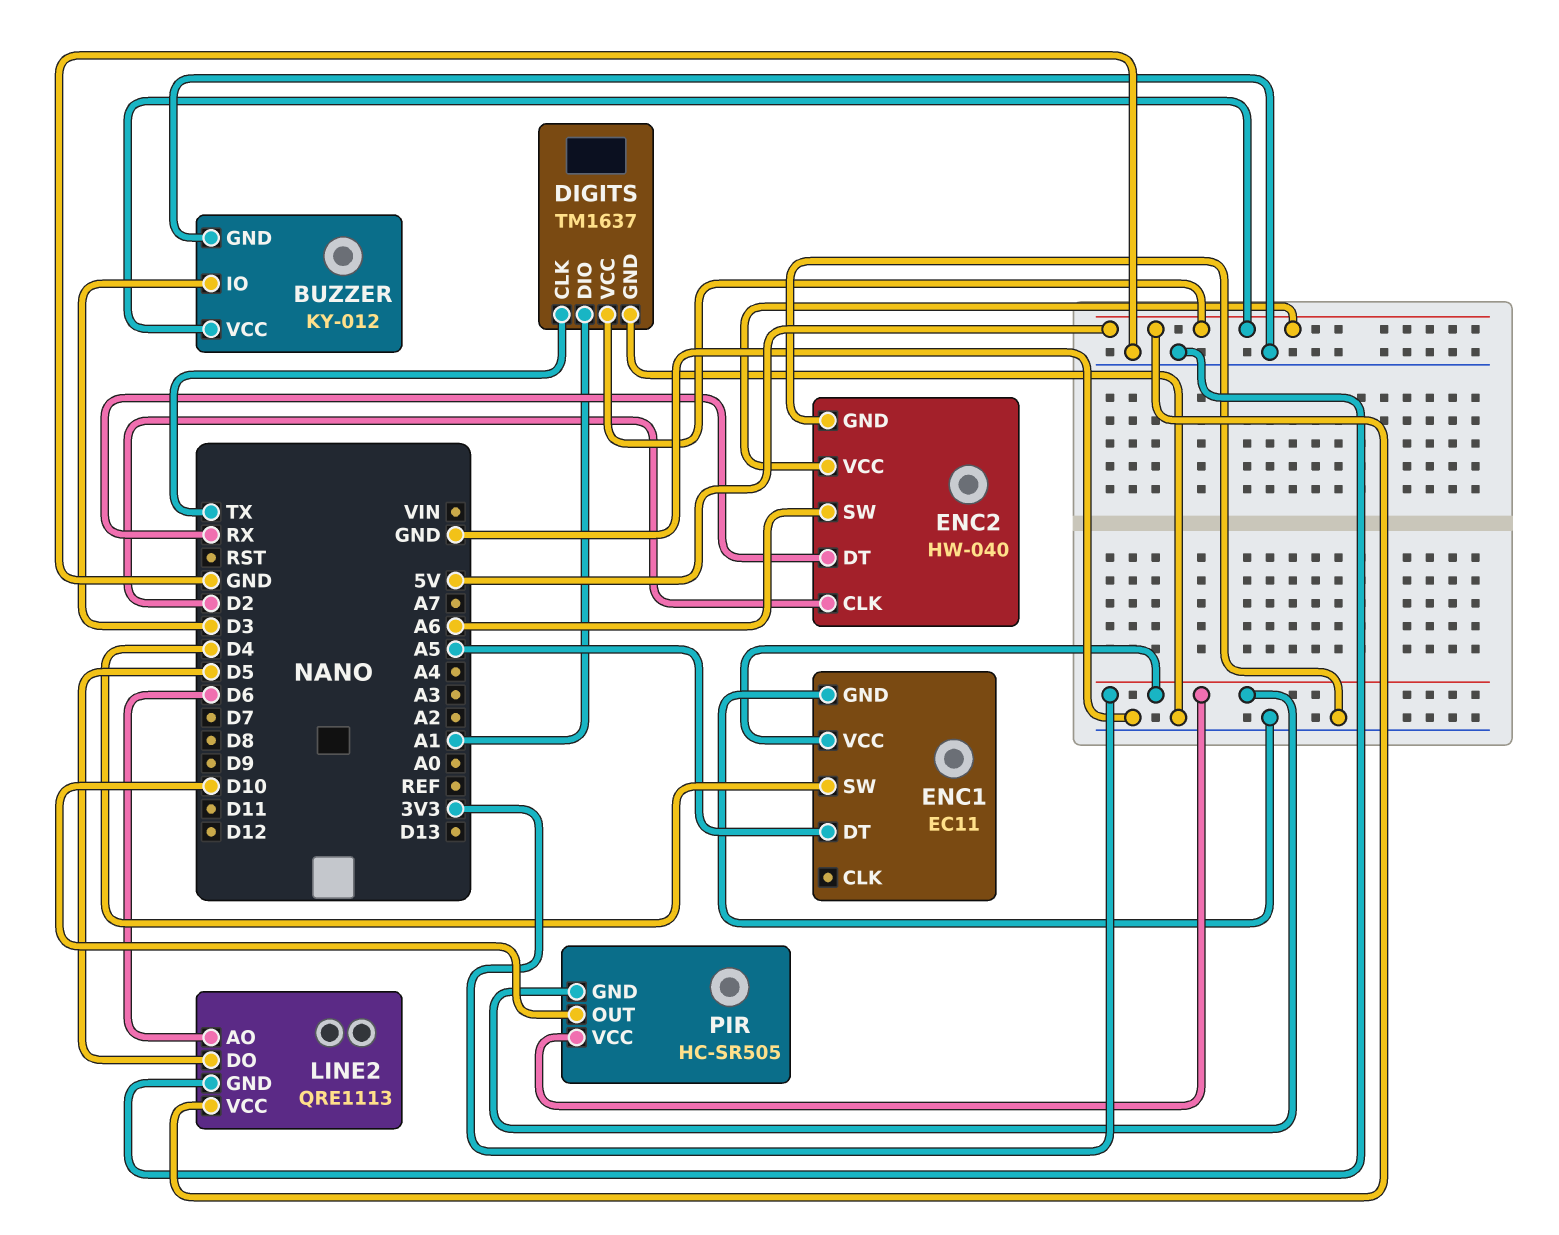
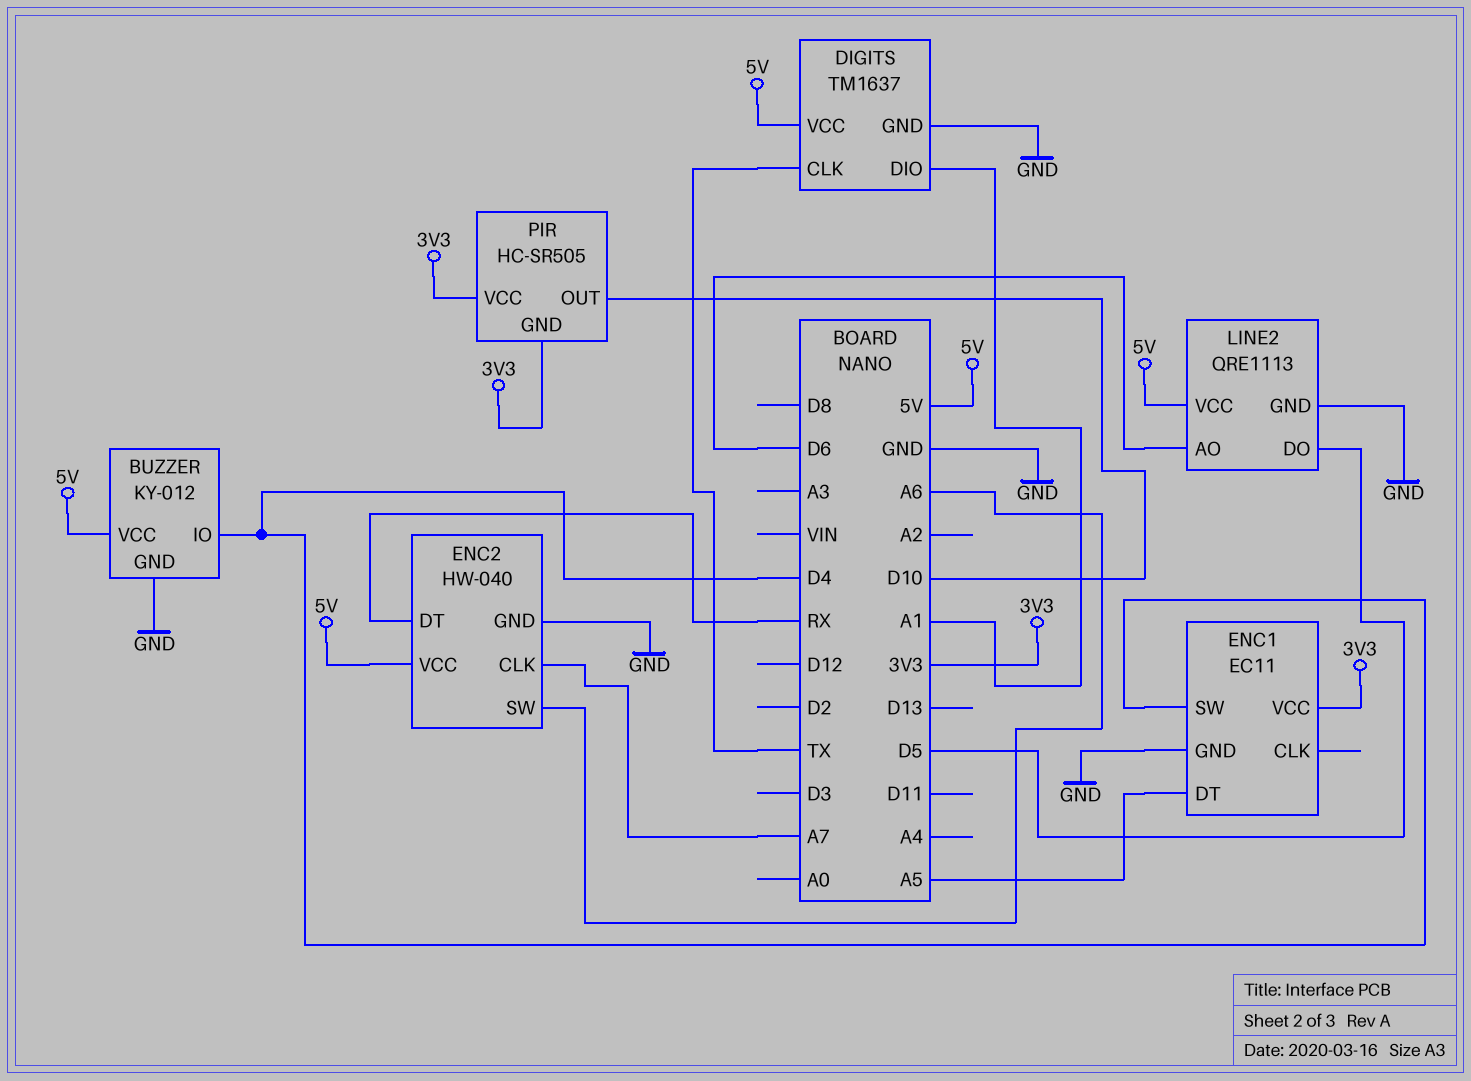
BUZZER pin IO: D3 -> D4
ENC2 pin CLK: D2 -> A7

